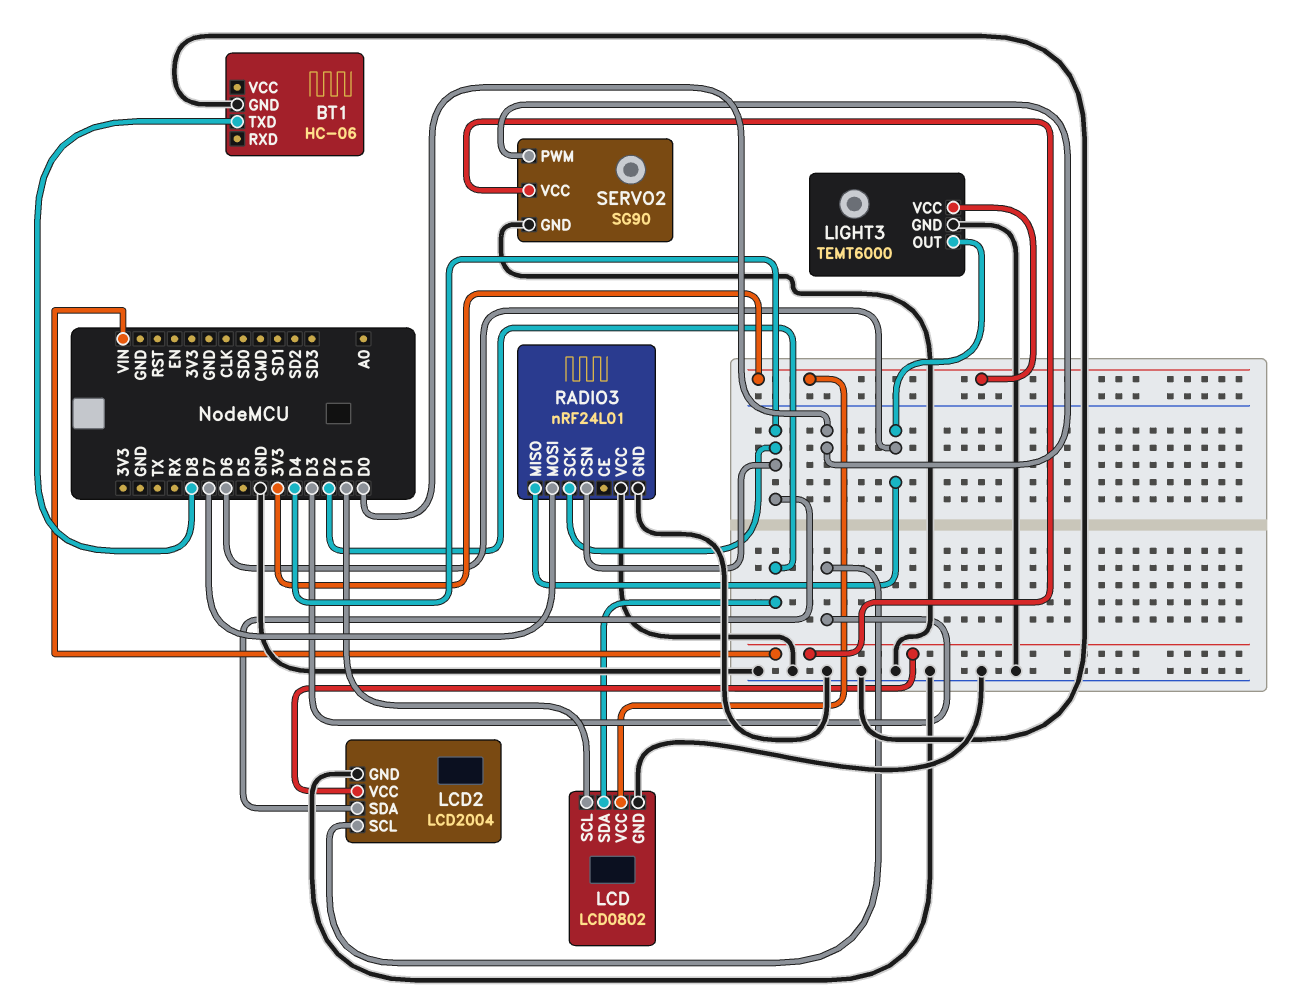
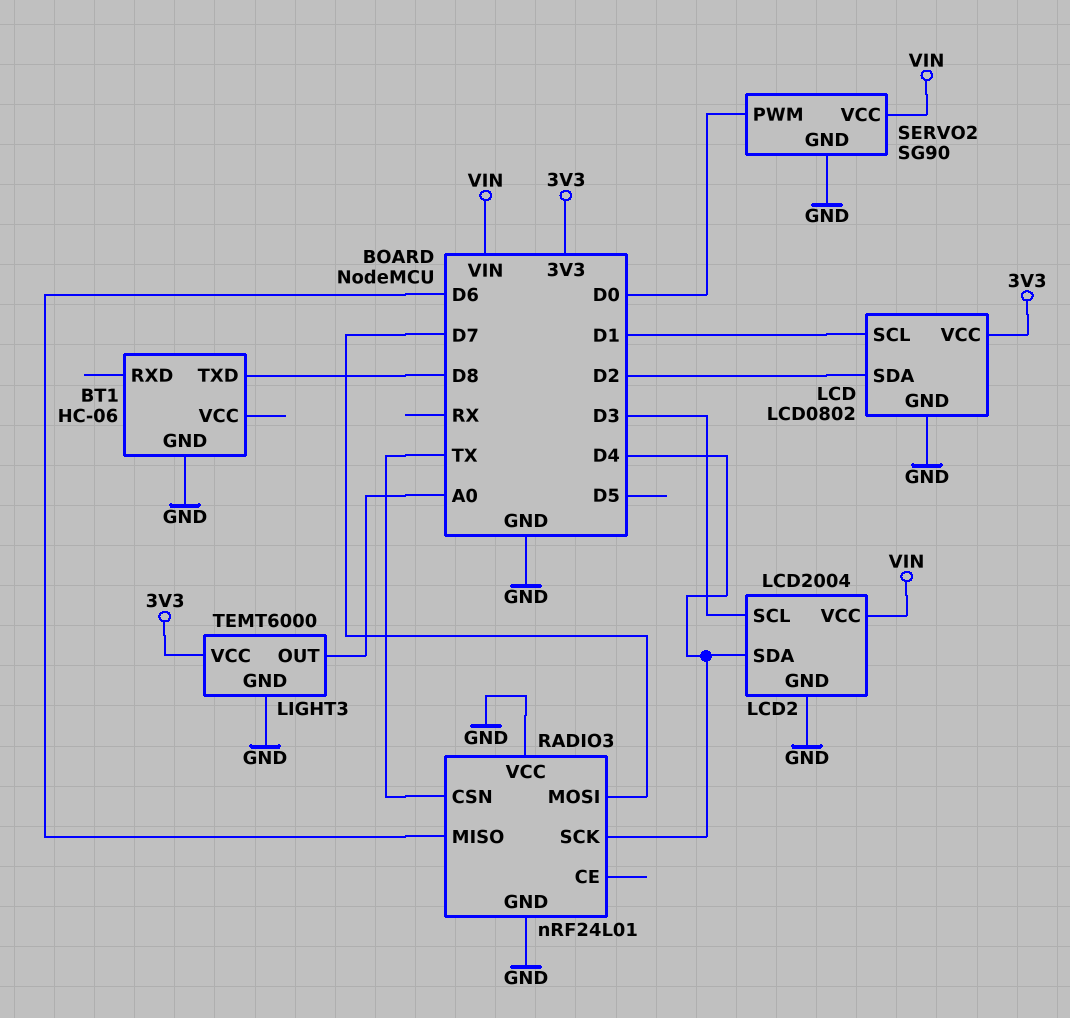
LIGHT3 pin OUT: D6 -> A0
RADIO3 pin CSN: D4 -> TX

